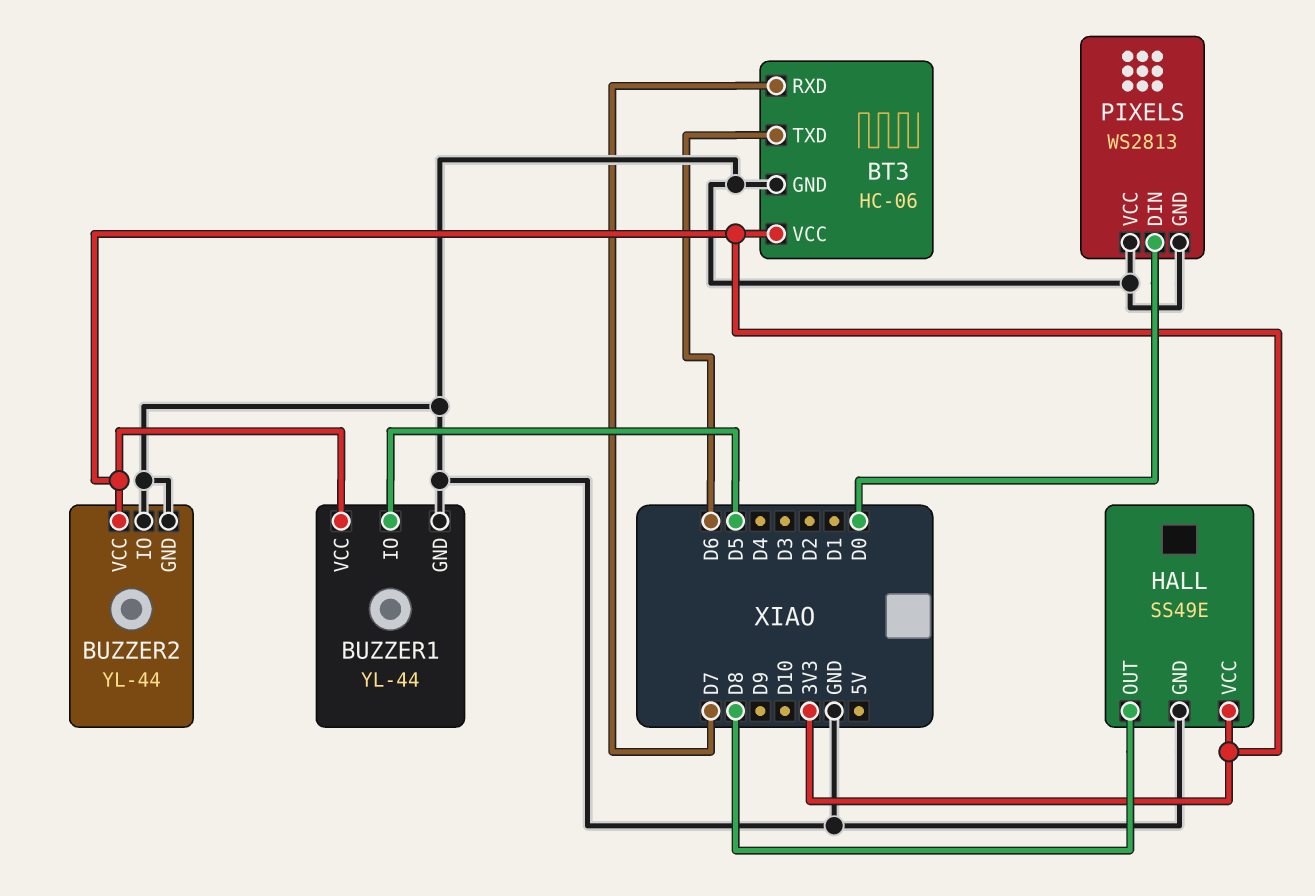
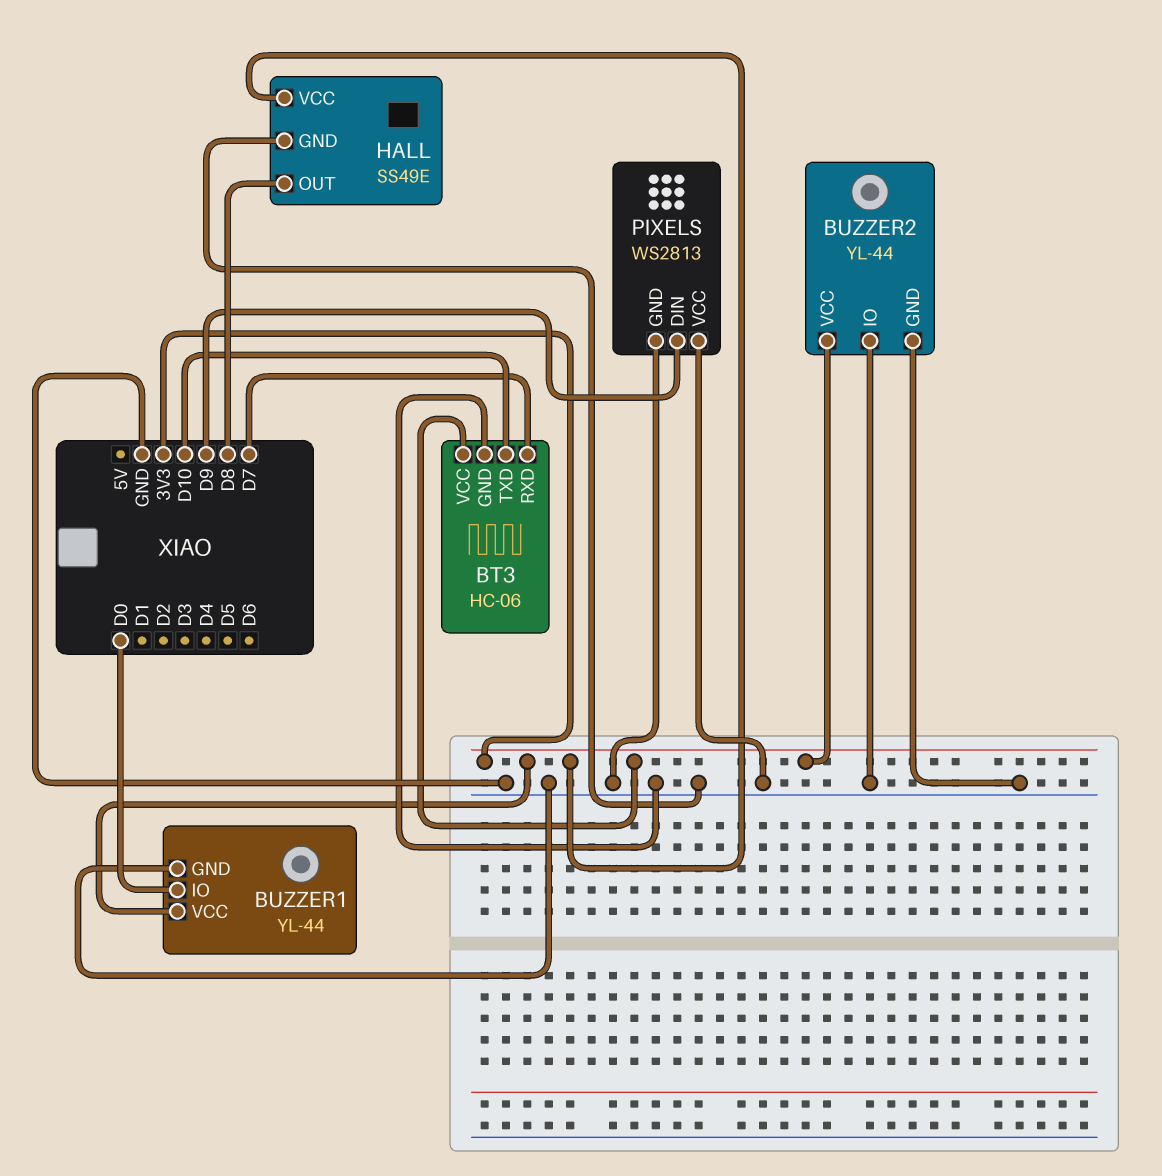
BT3 pin TXD: D6 -> D10
BUZZER1 pin IO: D5 -> D0
PIXELS pin DIN: D0 -> D9

